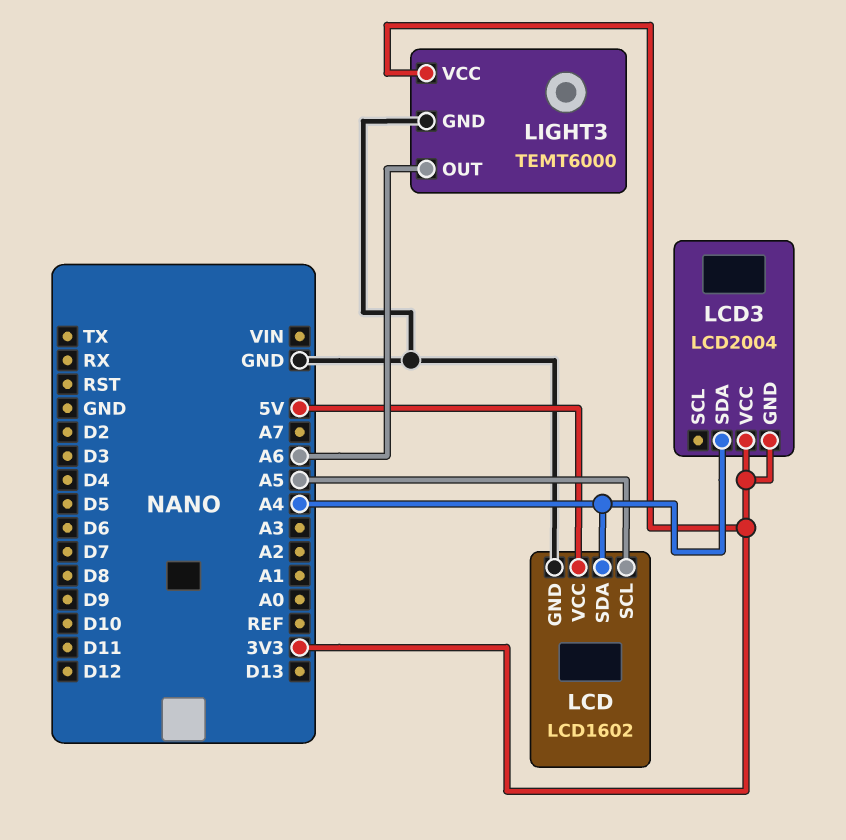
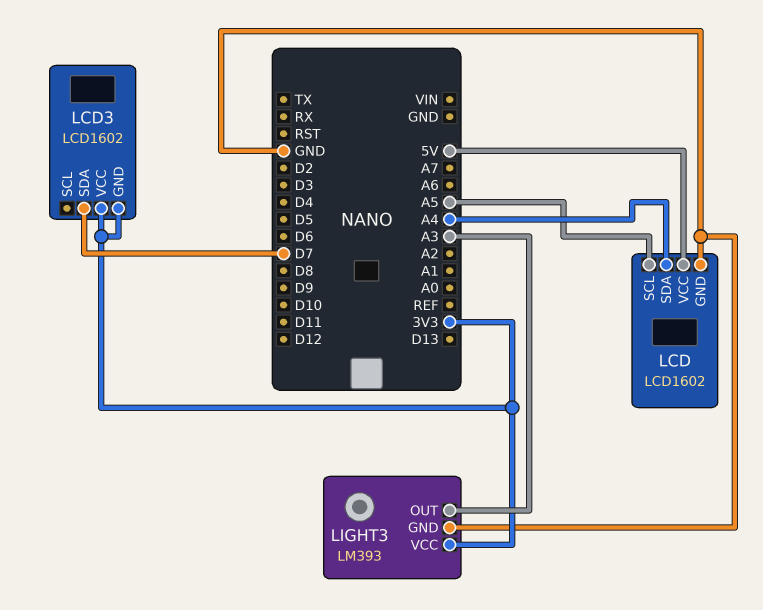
LCD3: LCD2004 -> LCD1602
LCD3 pin SDA: A4 -> D7
LIGHT3: TEMT6000 -> LM393
LIGHT3 pin OUT: A6 -> A3

